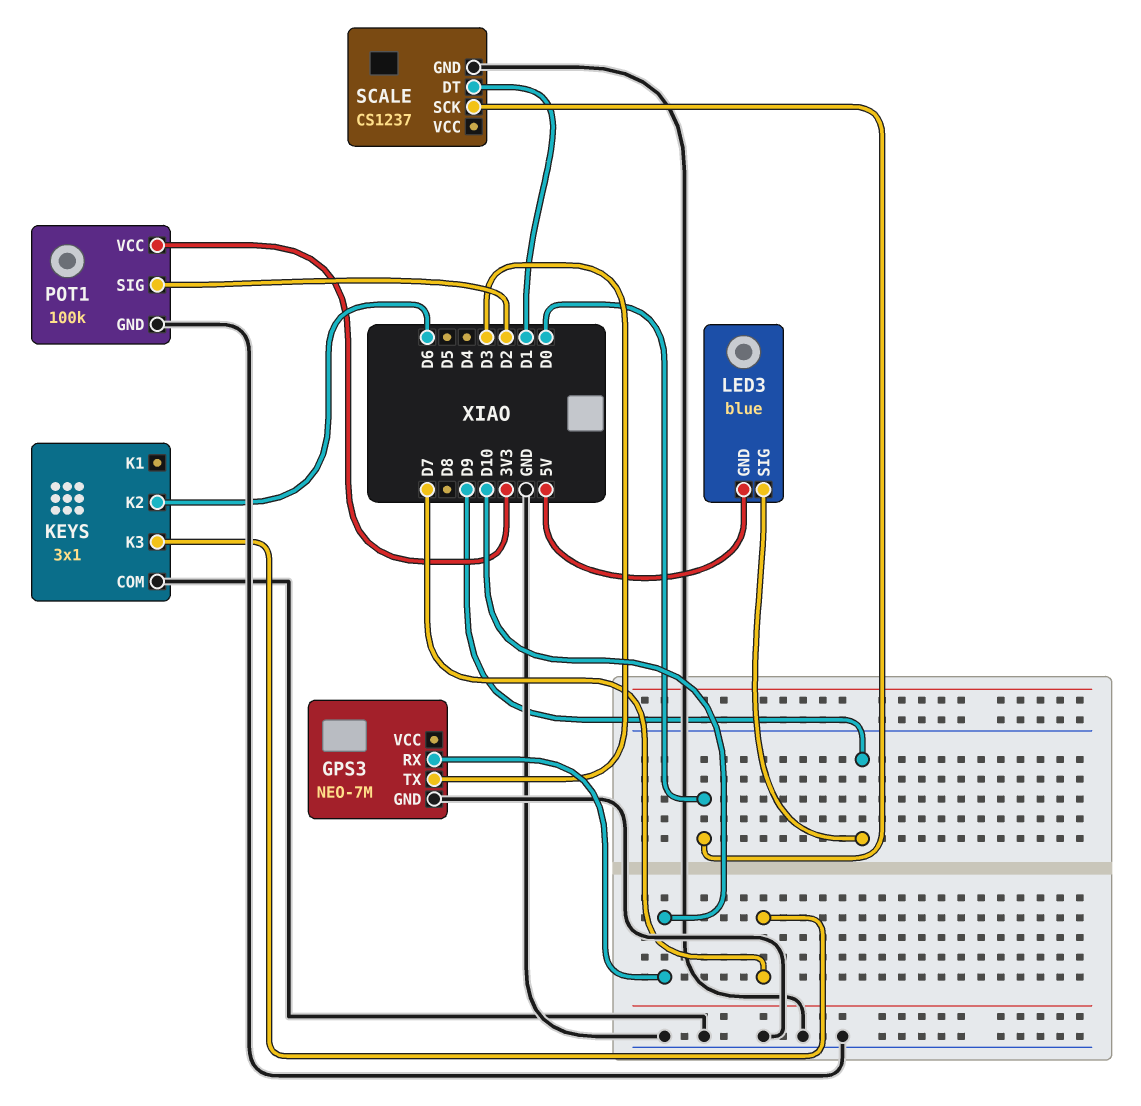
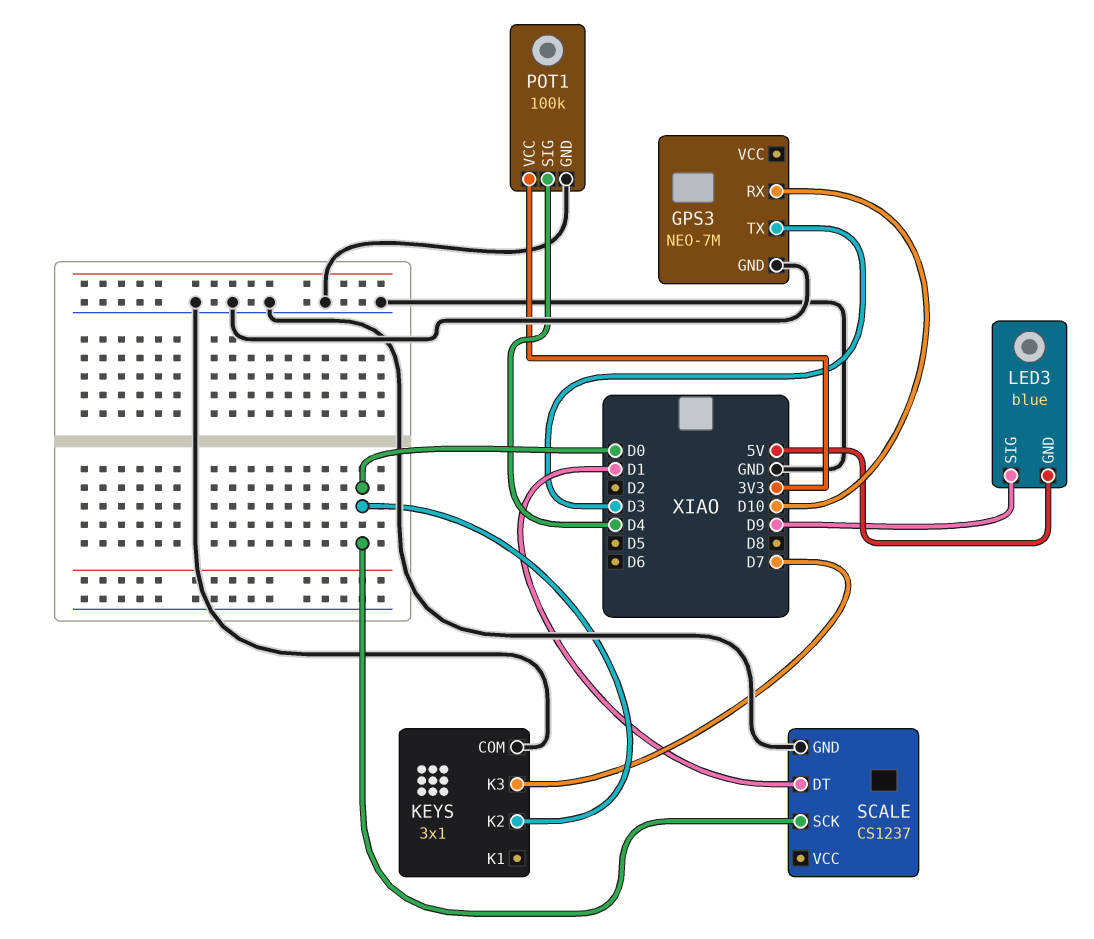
KEYS pin K2: D6 -> D0
POT1 pin SIG: D2 -> D4

